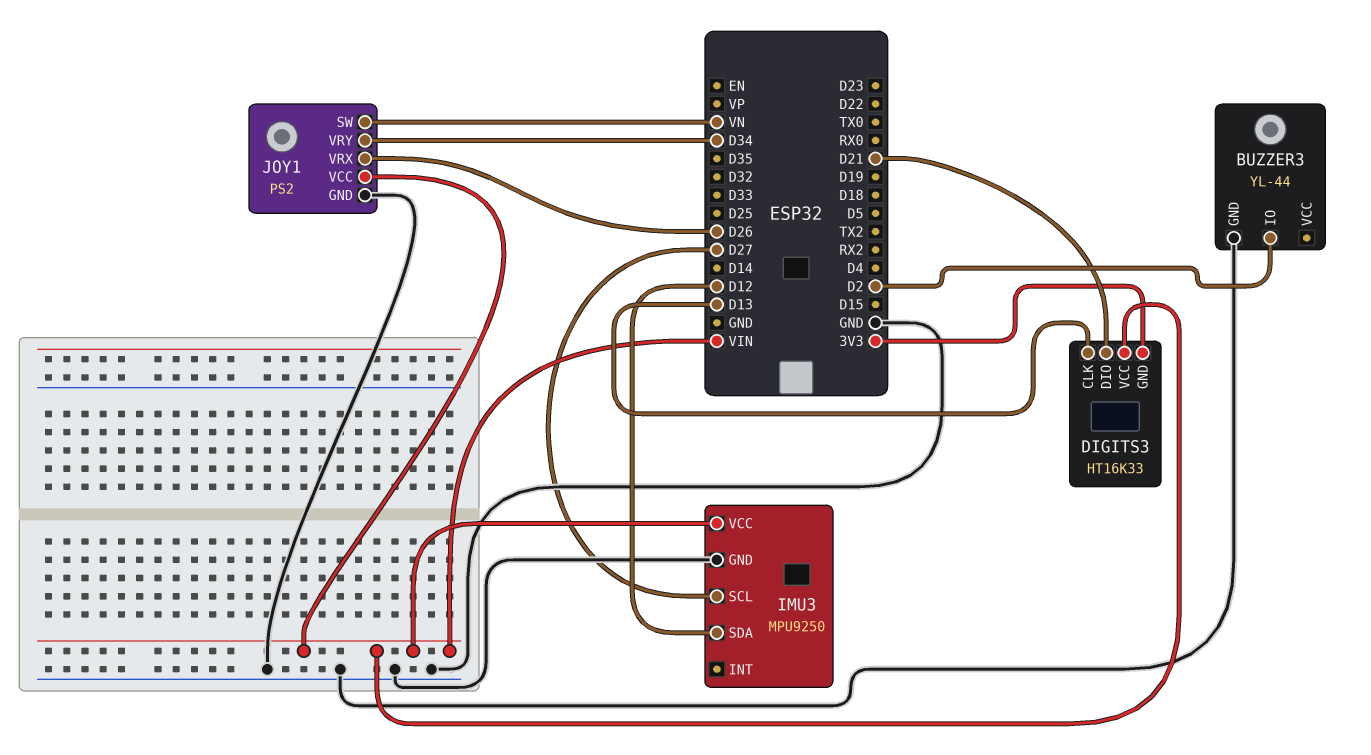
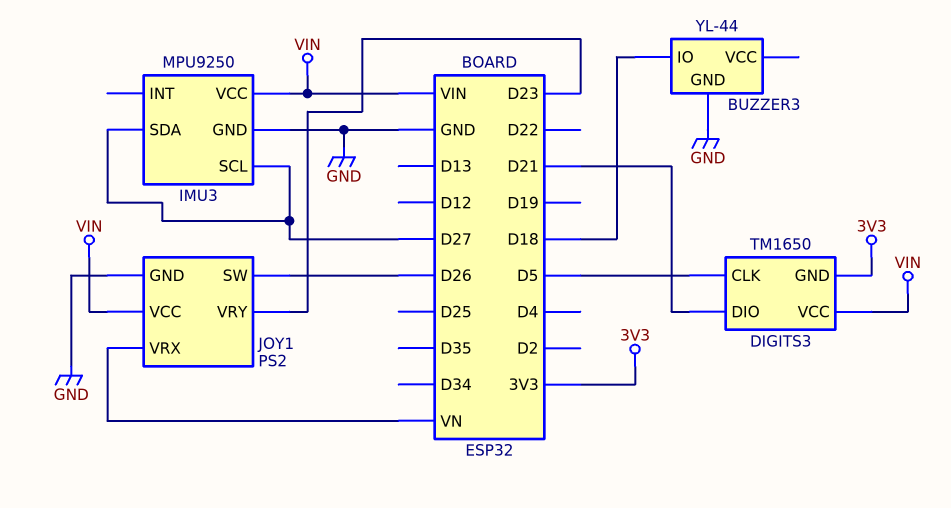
BUZZER3 pin IO: D2 -> D18
DIGITS3: HT16K33 -> TM1650
DIGITS3 pin CLK: D13 -> D5
IMU3 pin SDA: D12 -> D27
JOY1 pin SW: VN -> D26
JOY1 pin VRX: D26 -> VN
JOY1 pin VRY: D34 -> D23

